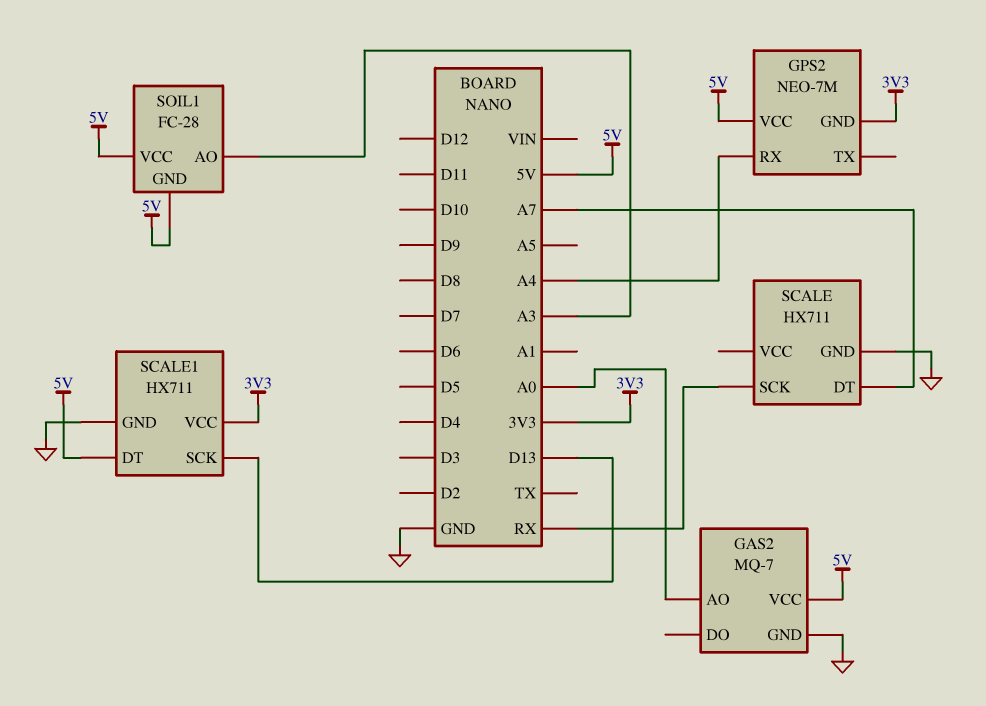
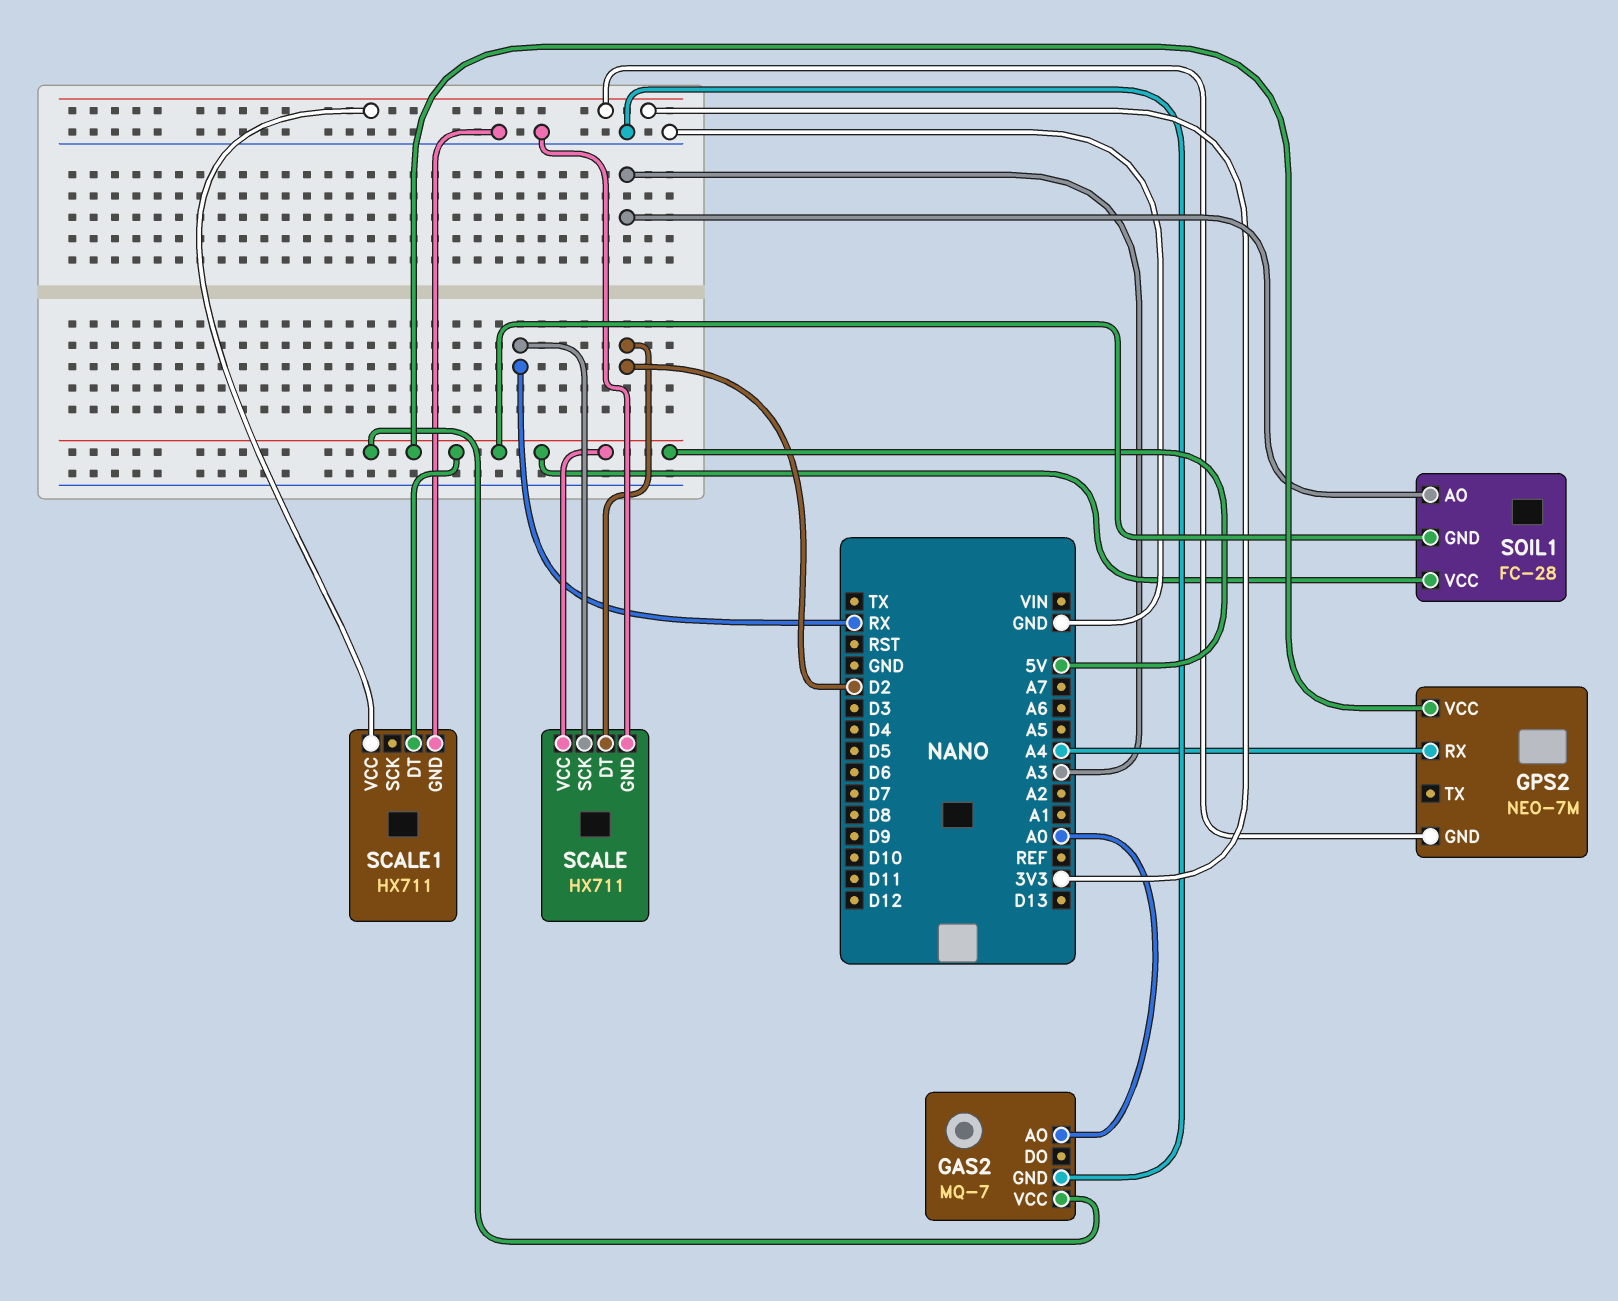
SCALE pin DT: A7 -> D2
SCALE pin VCC: none -> 5V
SCALE1 pin SCK: D13 -> none

